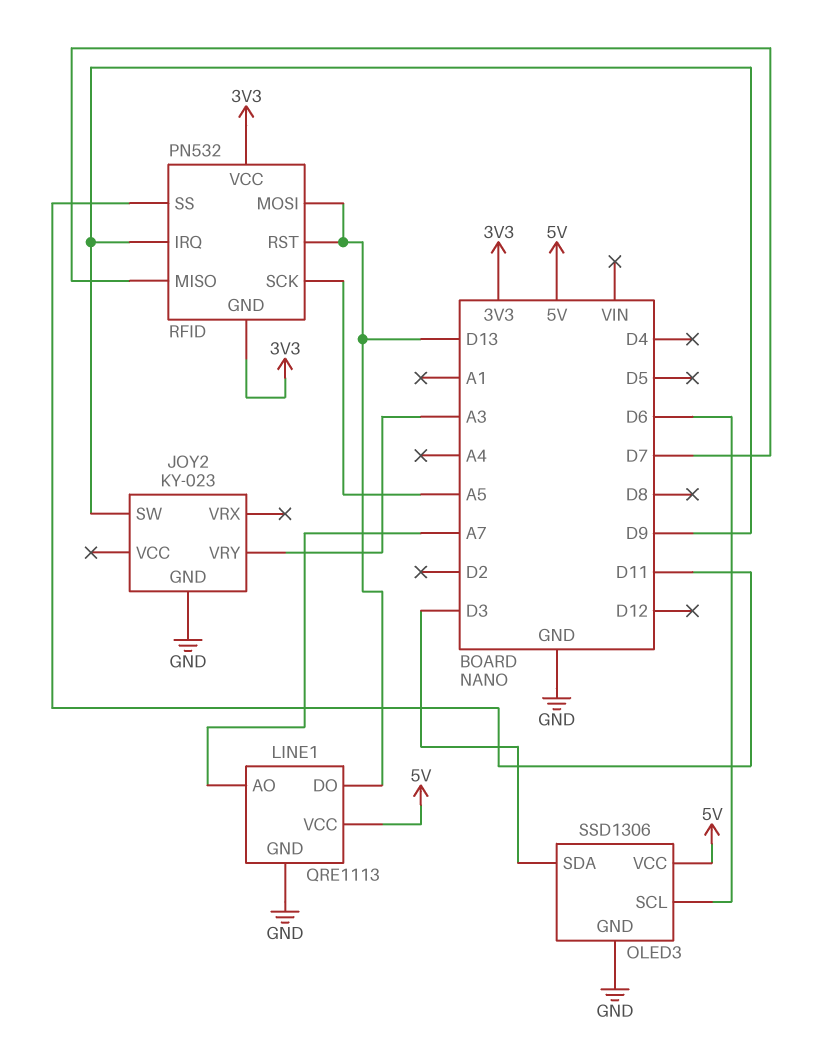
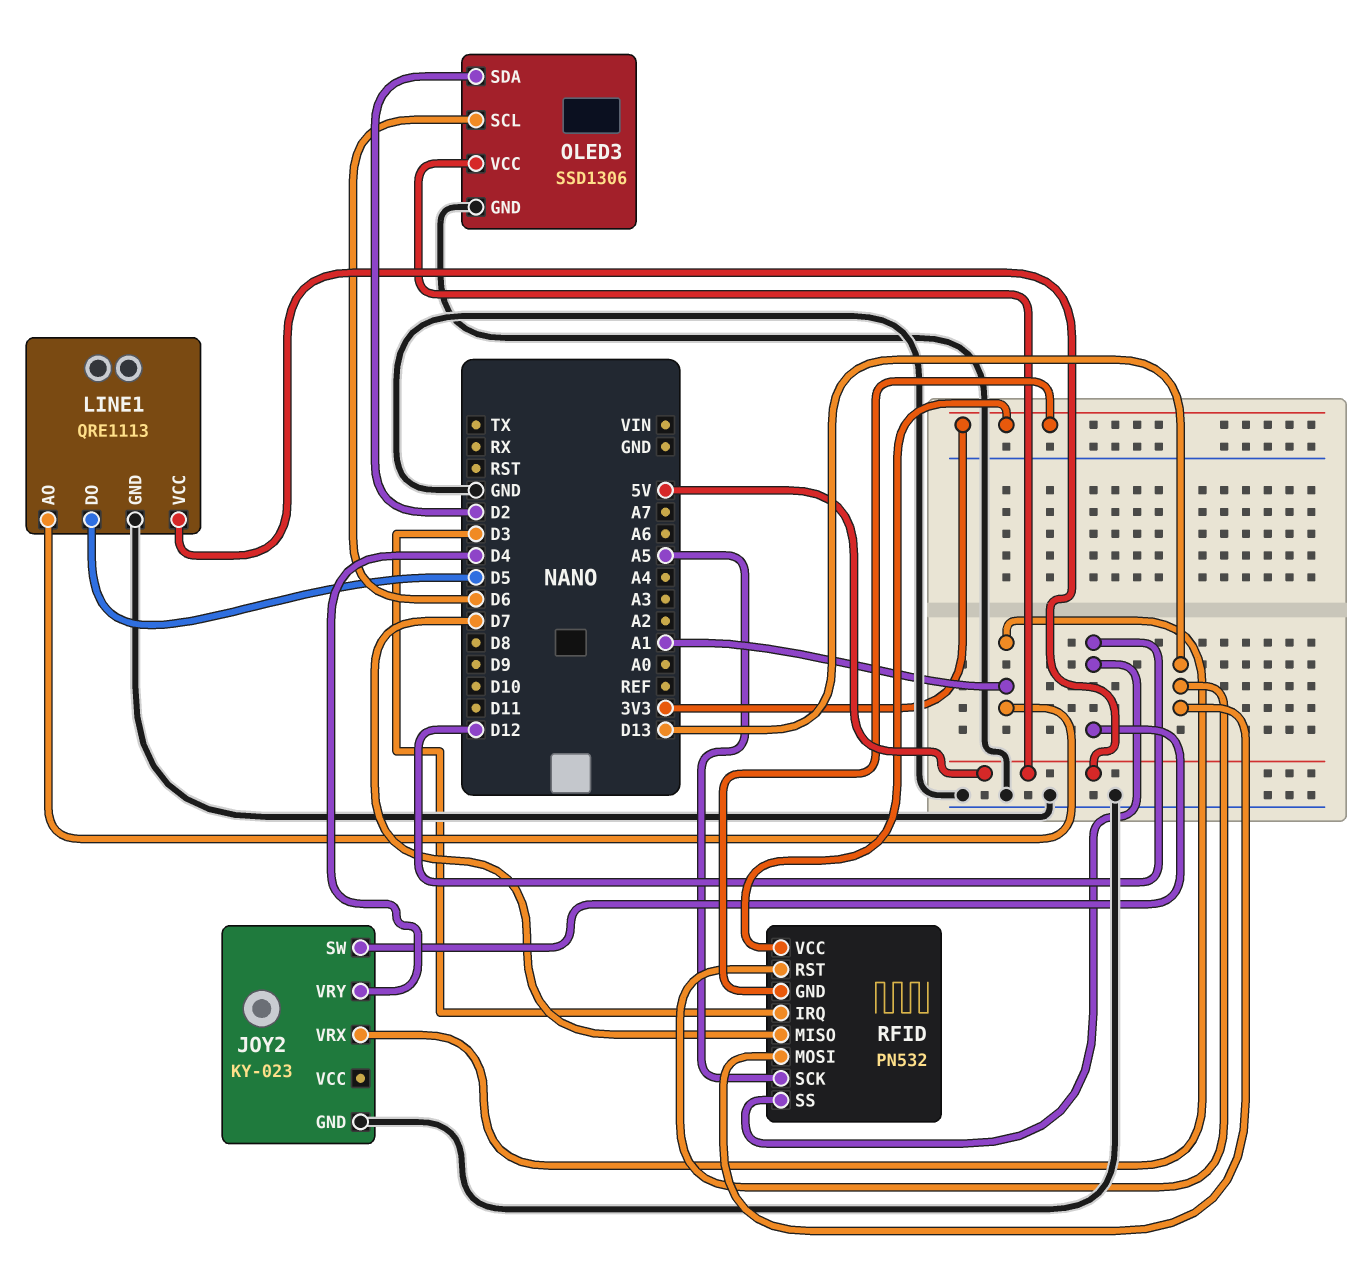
JOY2 pin SW: D9 -> D12
JOY2 pin VRX: none -> A1
JOY2 pin VRY: A3 -> D4
LINE1 pin AO: A7 -> A1
LINE1 pin DO: D13 -> D5
OLED3 pin SDA: D3 -> D2
RFID pin IRQ: D9 -> D3
RFID pin SS: D11 -> D12

